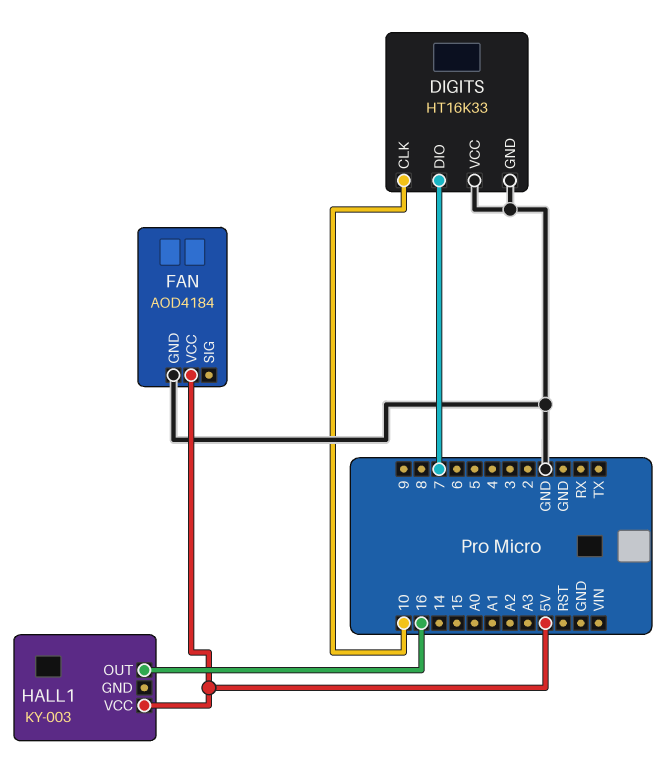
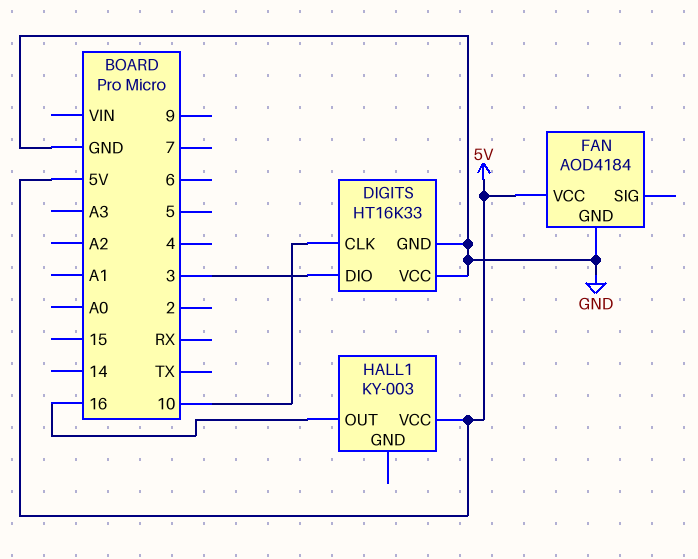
DIGITS pin DIO: 7 -> 3

